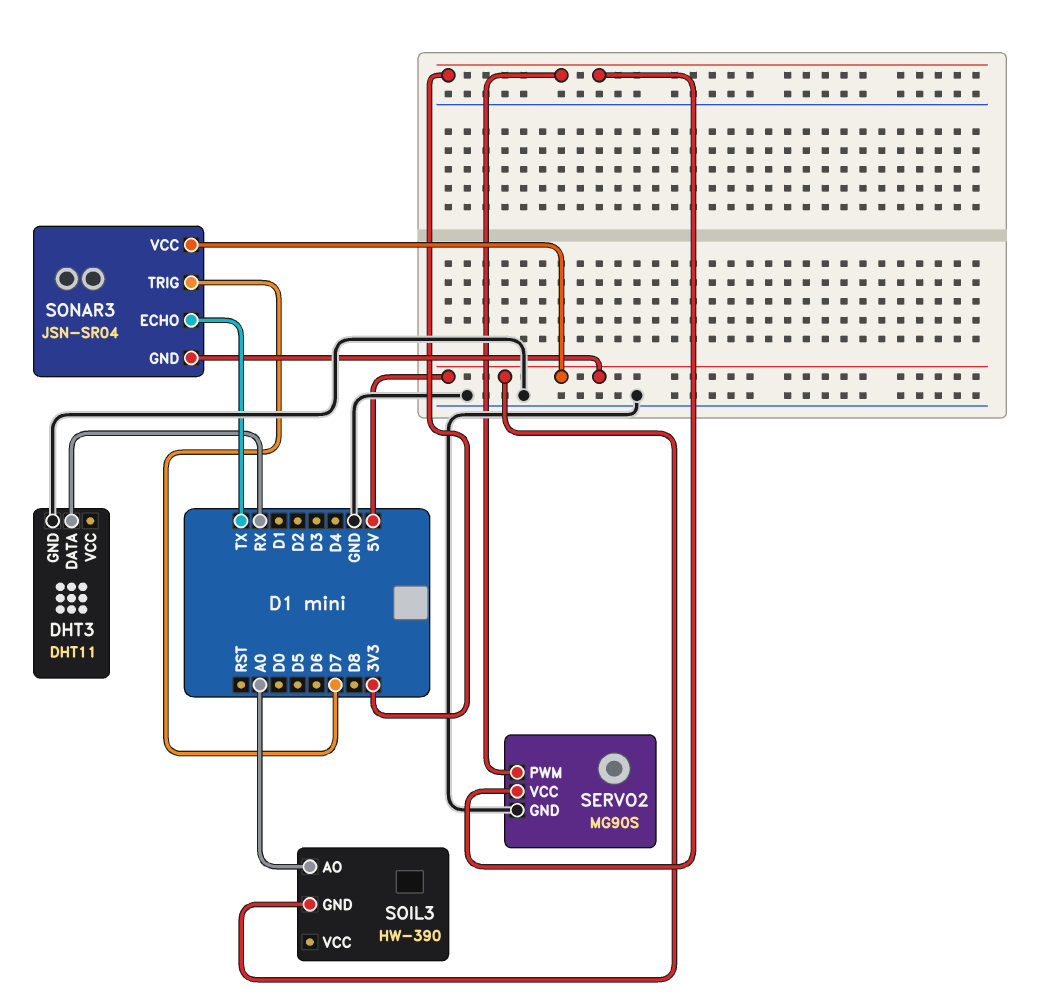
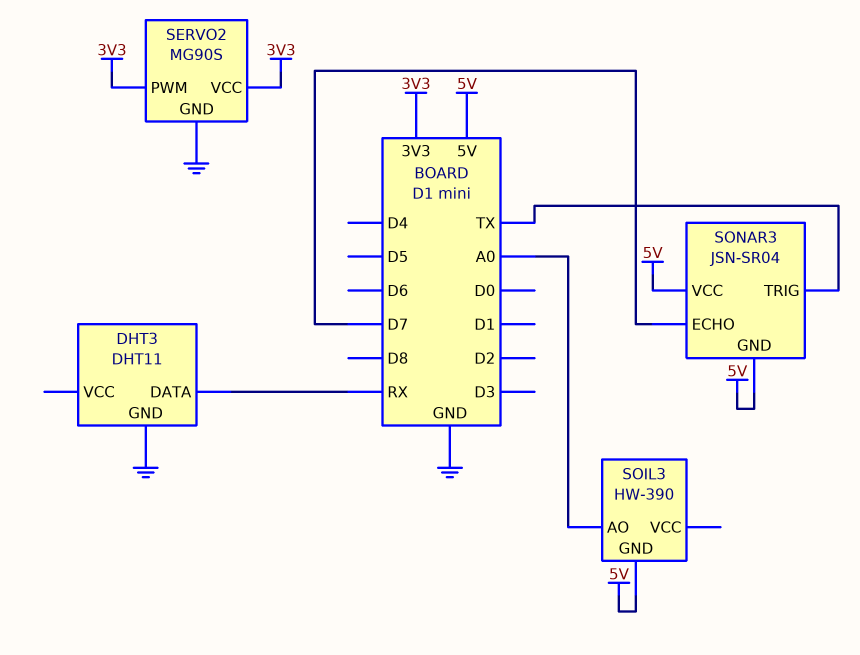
SONAR3 pin ECHO: TX -> D7
SONAR3 pin TRIG: D7 -> TX

